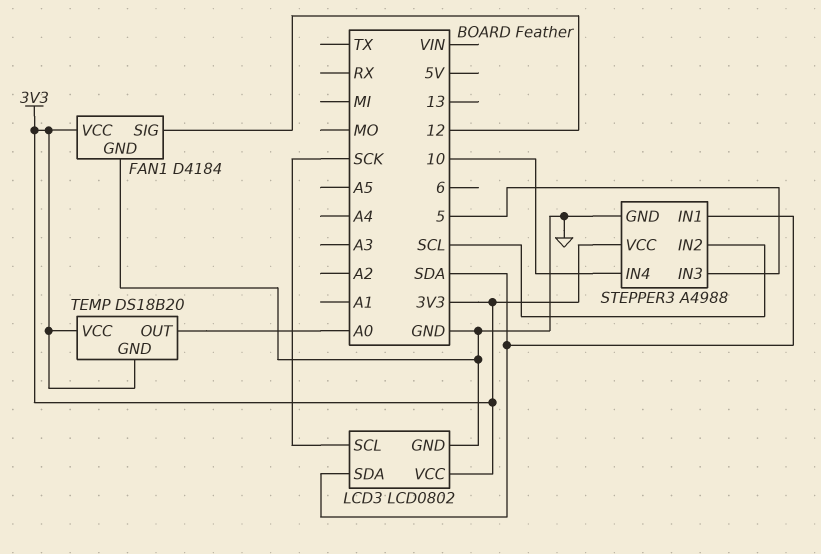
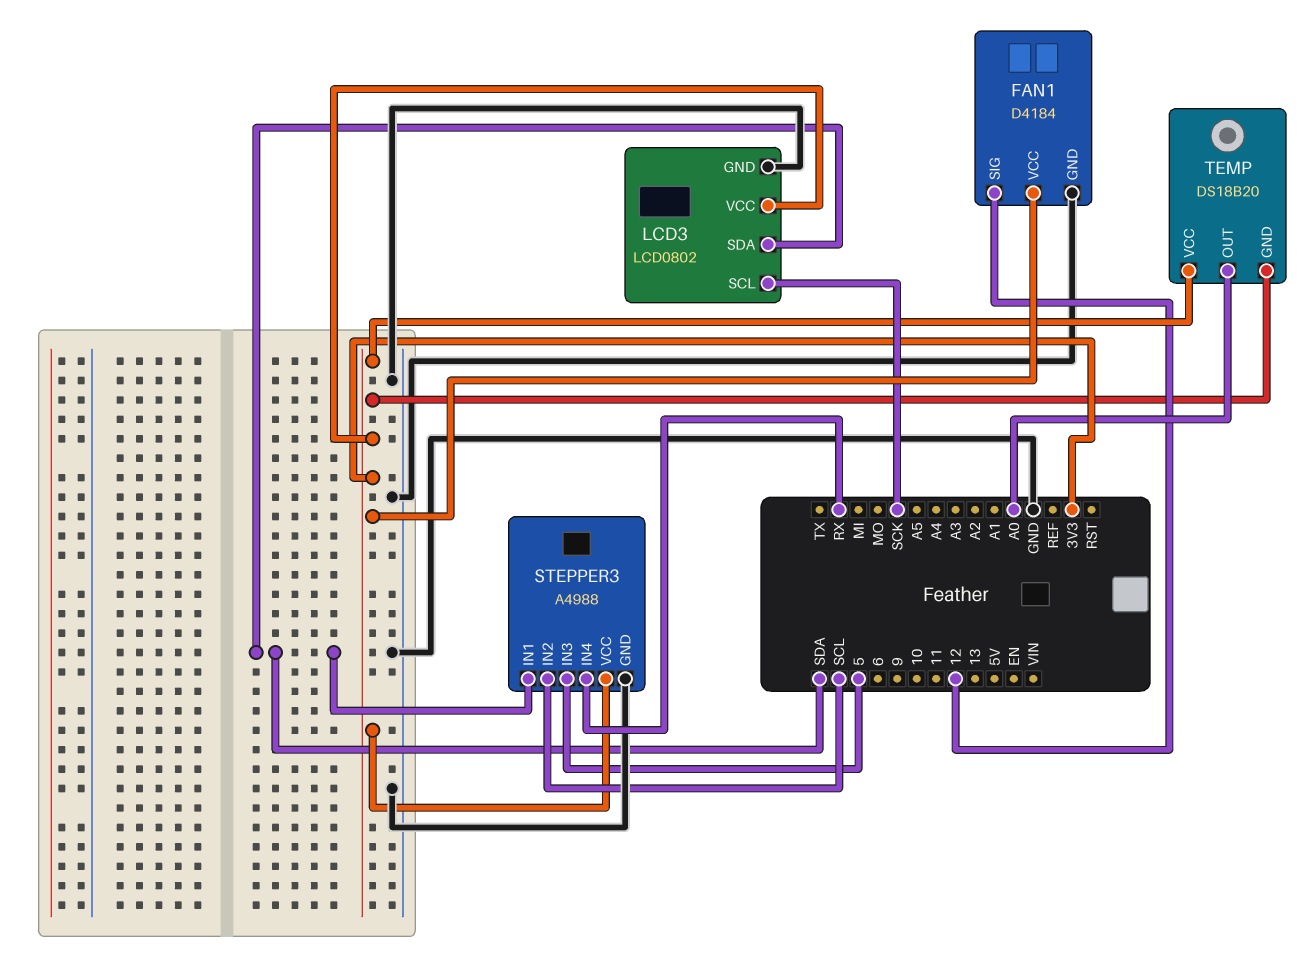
STEPPER3 pin IN4: 10 -> RX

